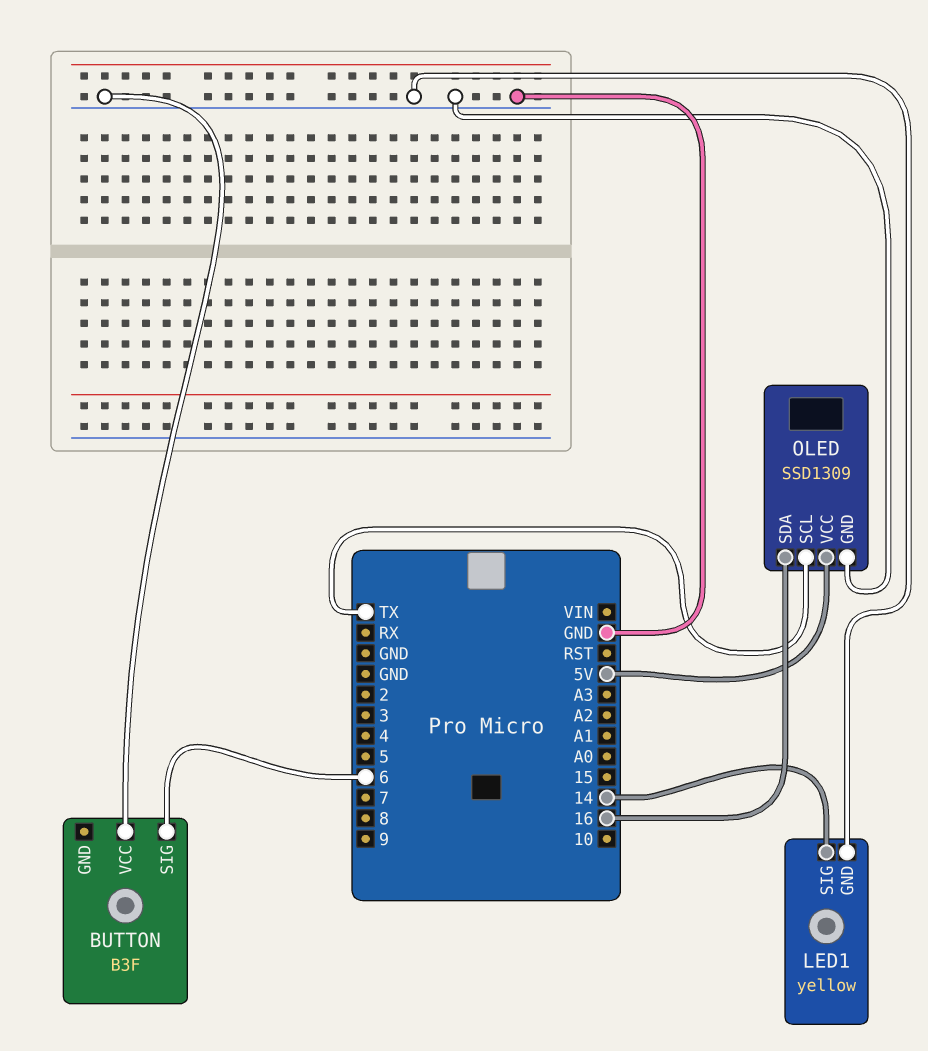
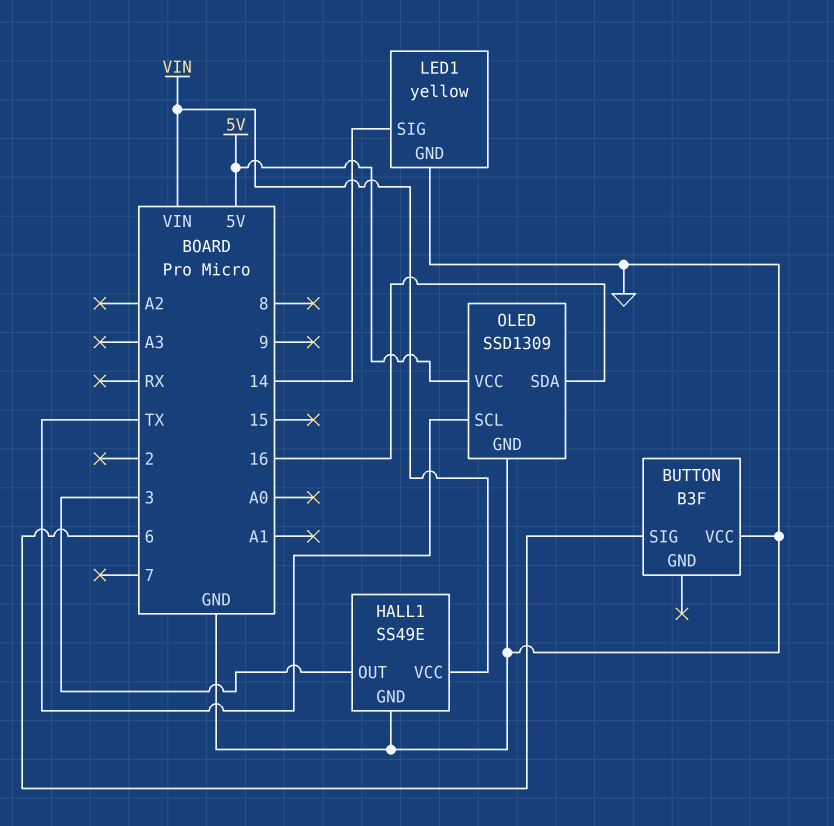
HALL1: none -> SS49E
HALL1 pin GND: none -> GND
HALL1 pin OUT: none -> 3
HALL1 pin VCC: none -> VIN

